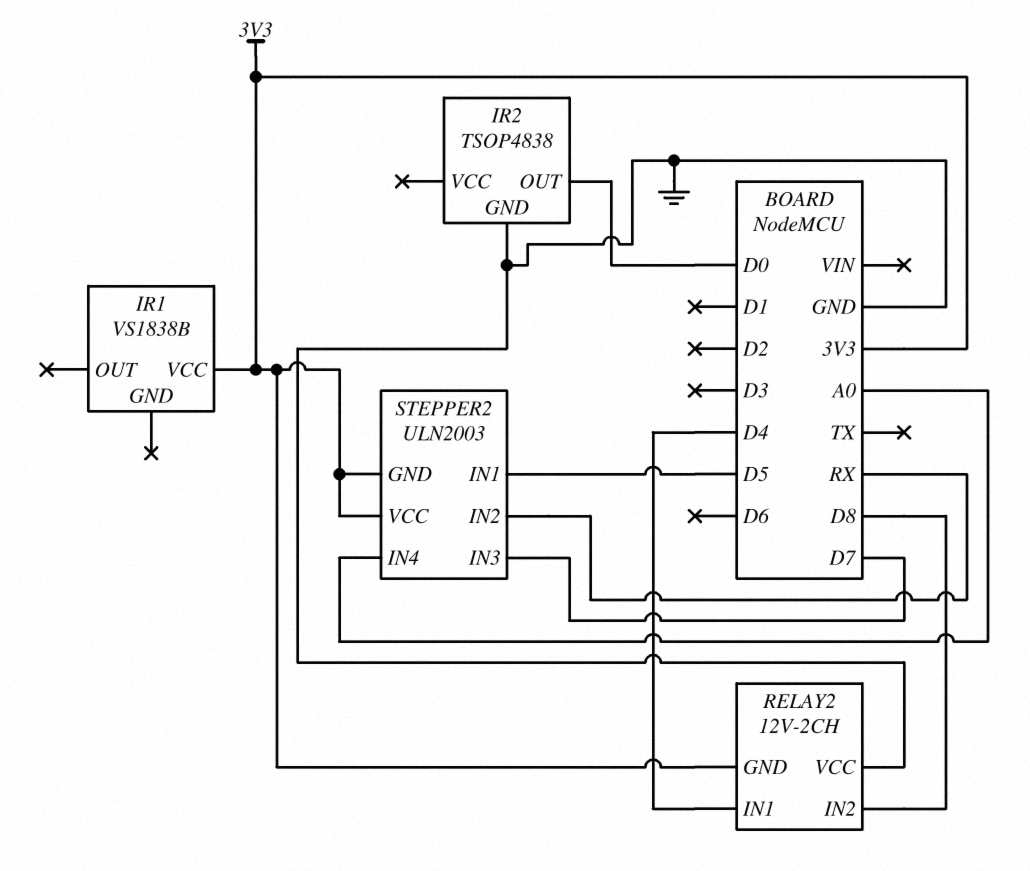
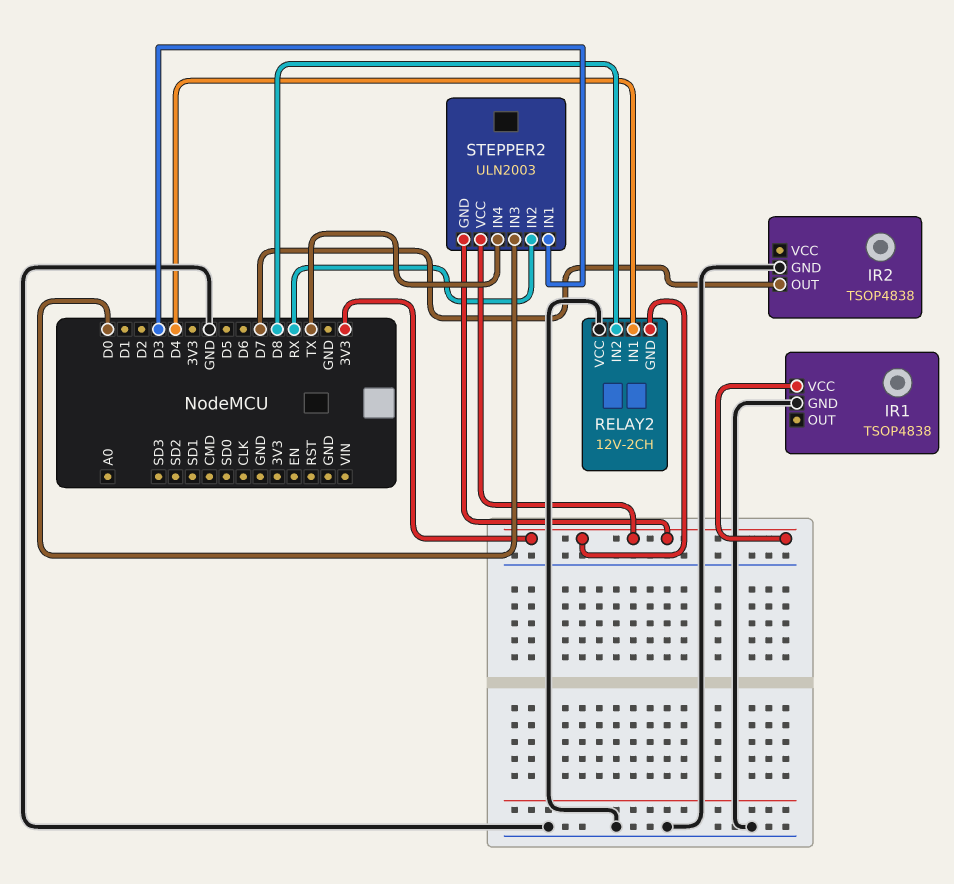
IR1: VS1838B -> TSOP4838
IR1 pin GND: none -> GND
IR2 pin OUT: D0 -> D7
STEPPER2 pin IN1: D5 -> D3
STEPPER2 pin IN3: D7 -> D0
STEPPER2 pin IN4: A0 -> TX

